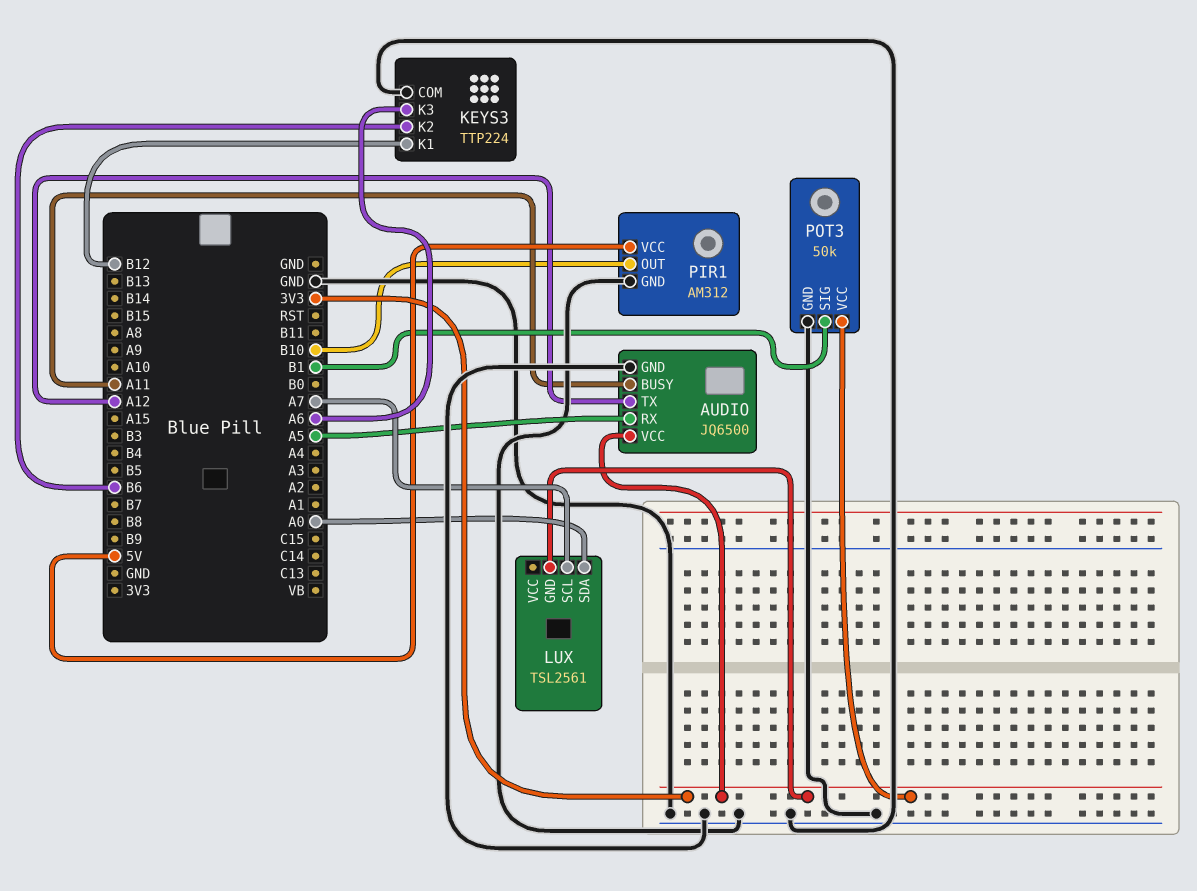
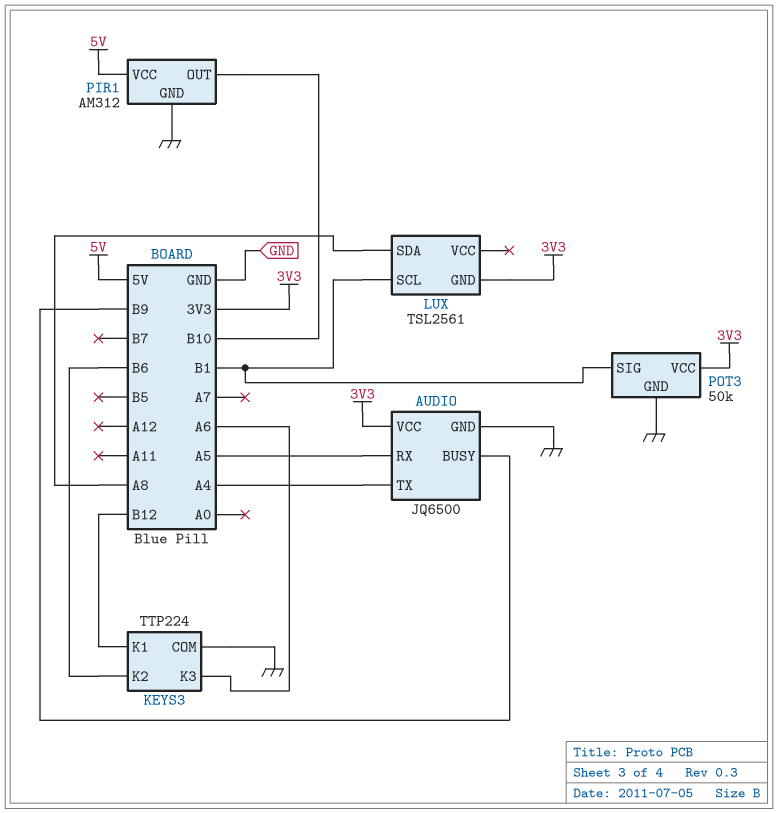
AUDIO pin BUSY: A11 -> B9
AUDIO pin TX: A12 -> A4
LUX pin SCL: A7 -> B1
LUX pin SDA: A0 -> A8

